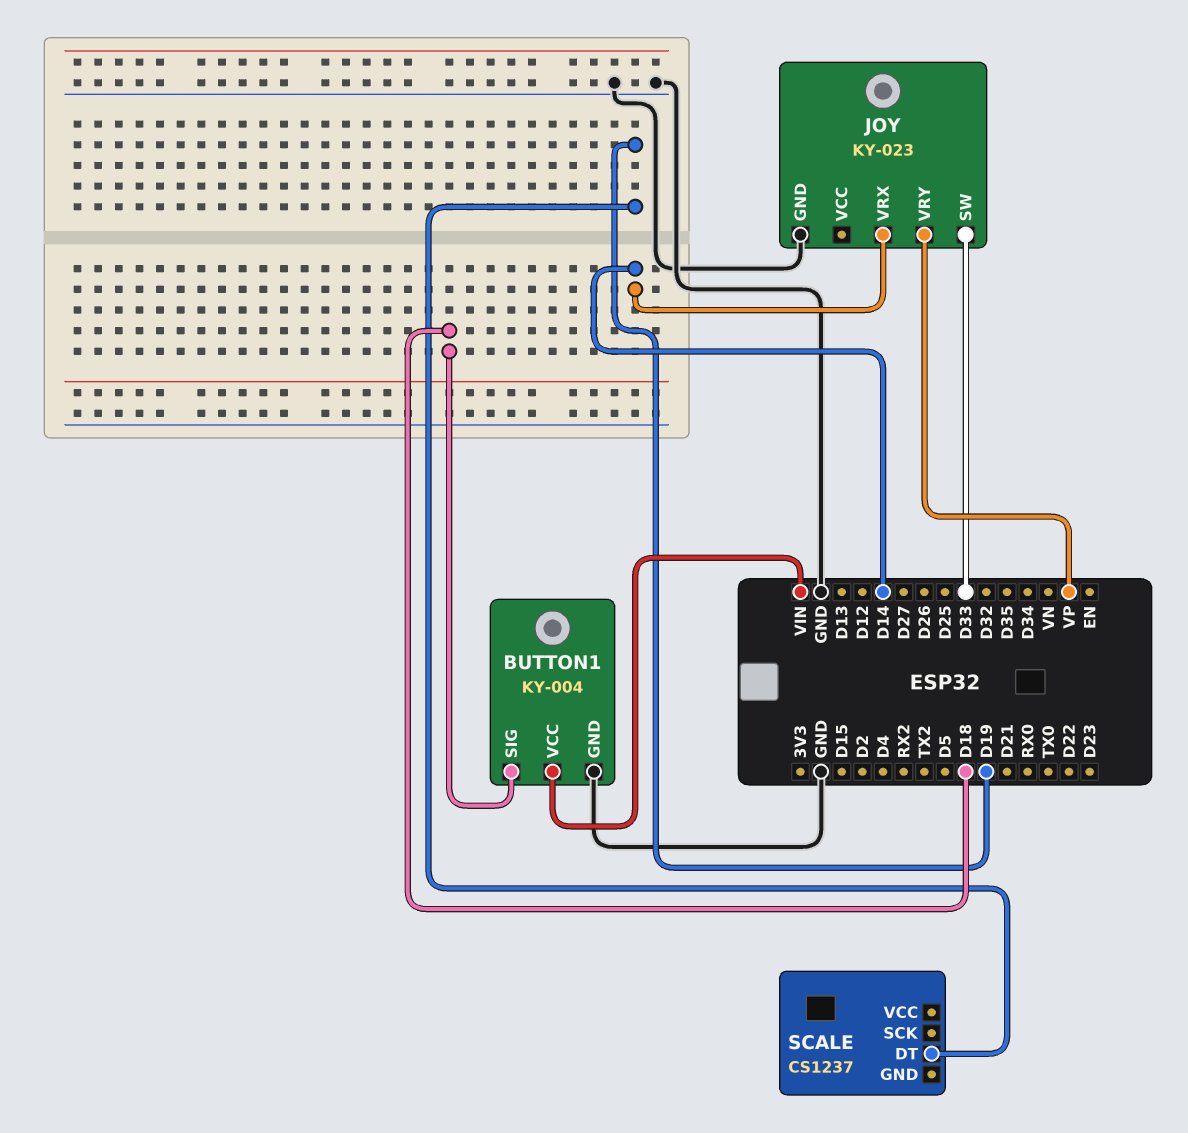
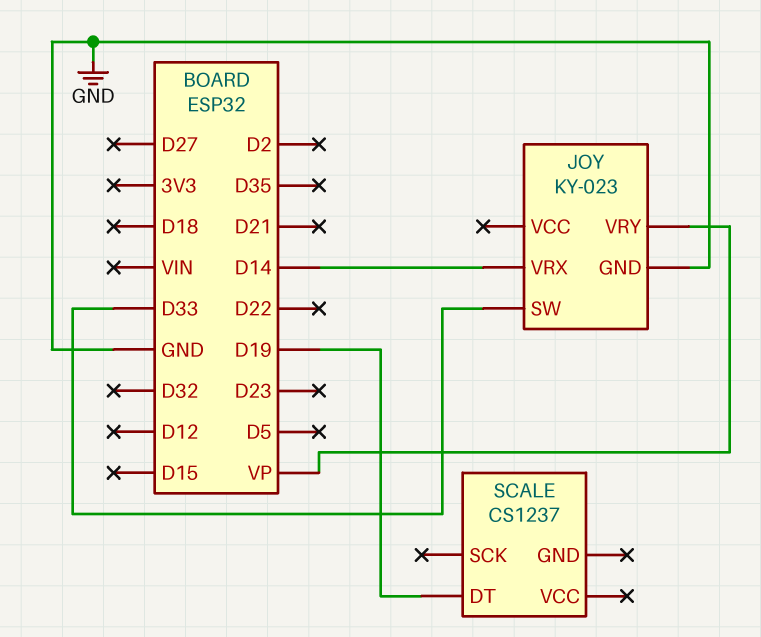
BUTTON1: KY-004 -> none
BUTTON1 pin GND: GND -> none
BUTTON1 pin SIG: D18 -> none
BUTTON1 pin VCC: VIN -> none

